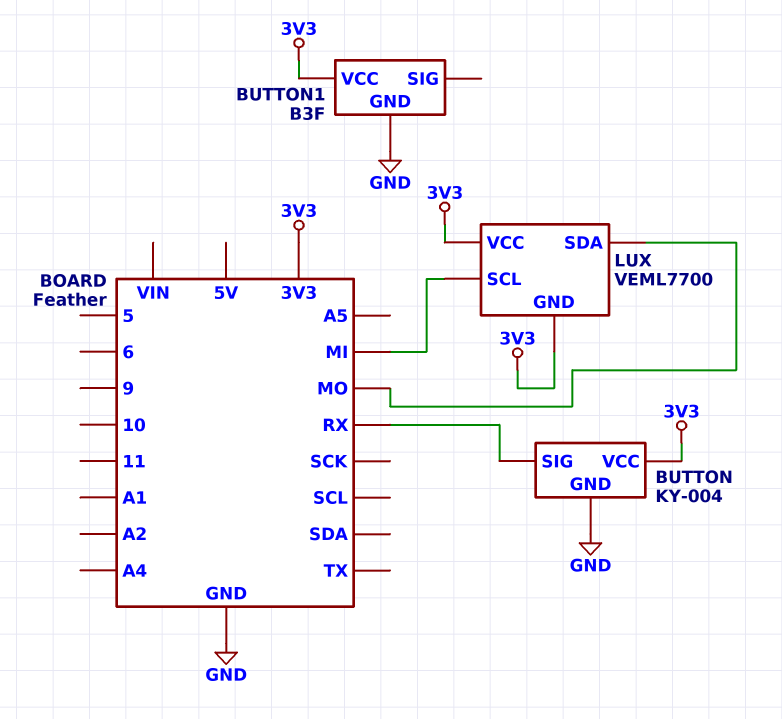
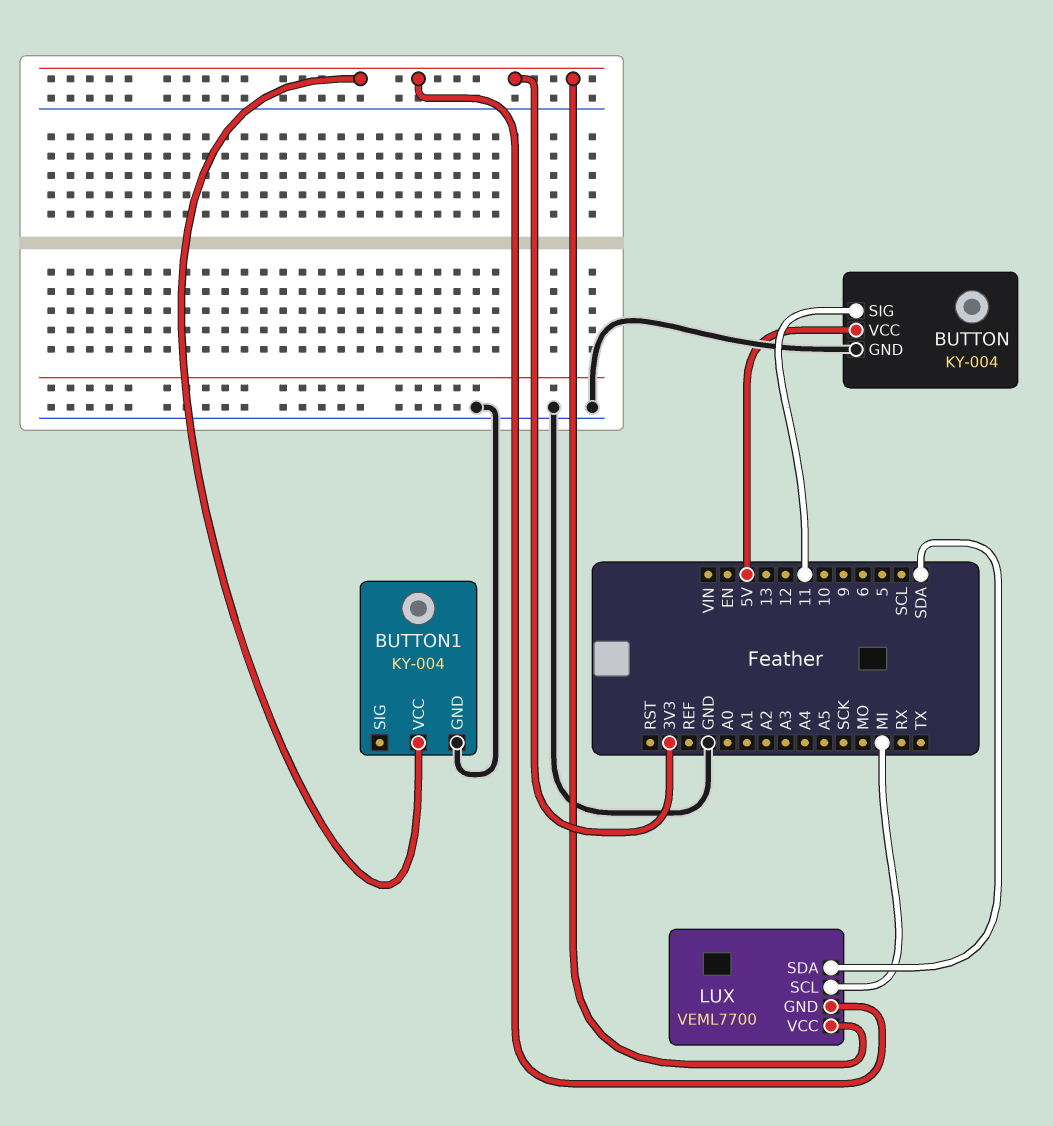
BUTTON pin SIG: RX -> 11
BUTTON pin VCC: 3V3 -> 5V
BUTTON1: B3F -> KY-004
LUX pin SDA: MO -> SDA

